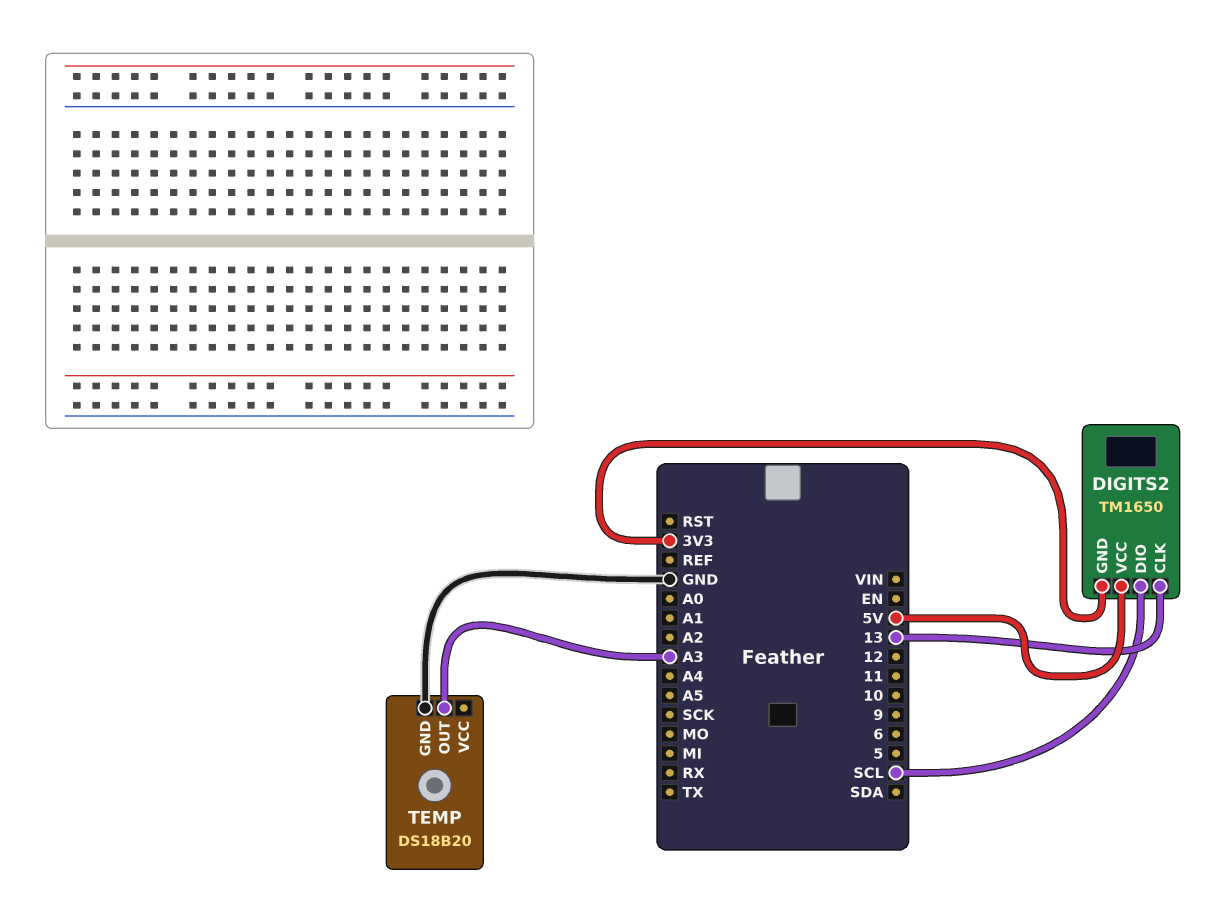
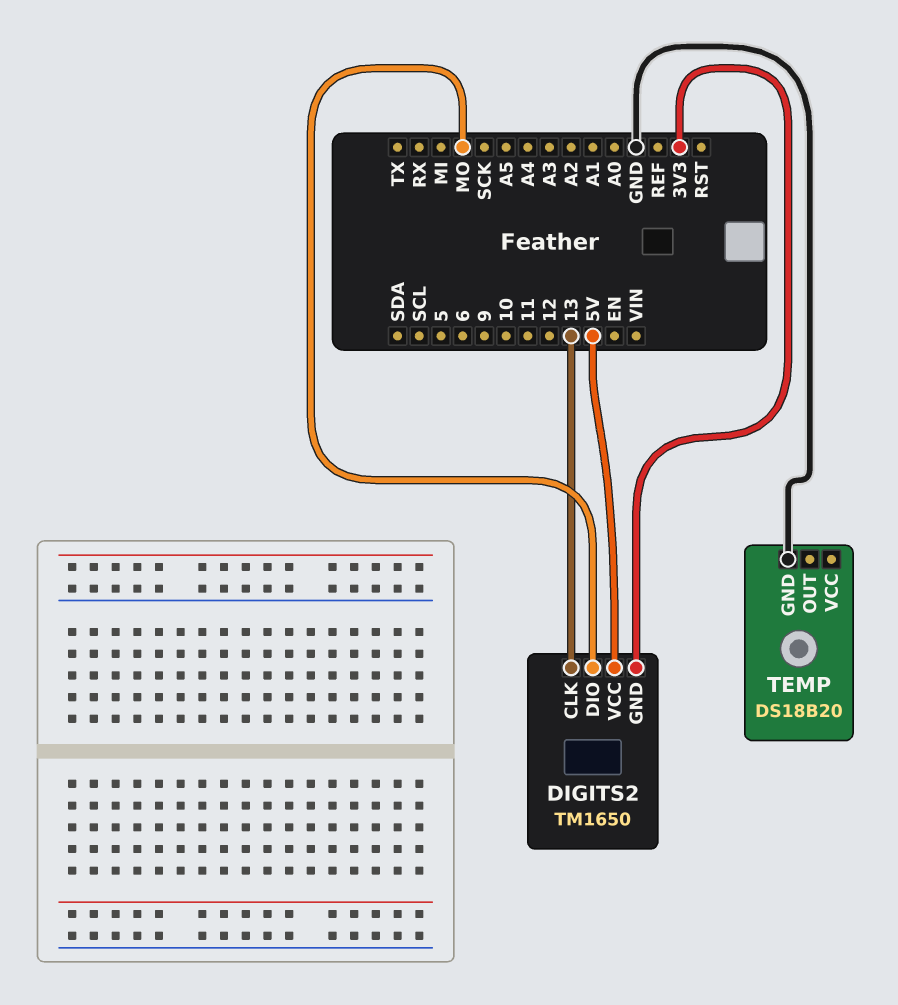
DIGITS2 pin DIO: SCL -> MO
TEMP pin OUT: A3 -> none

